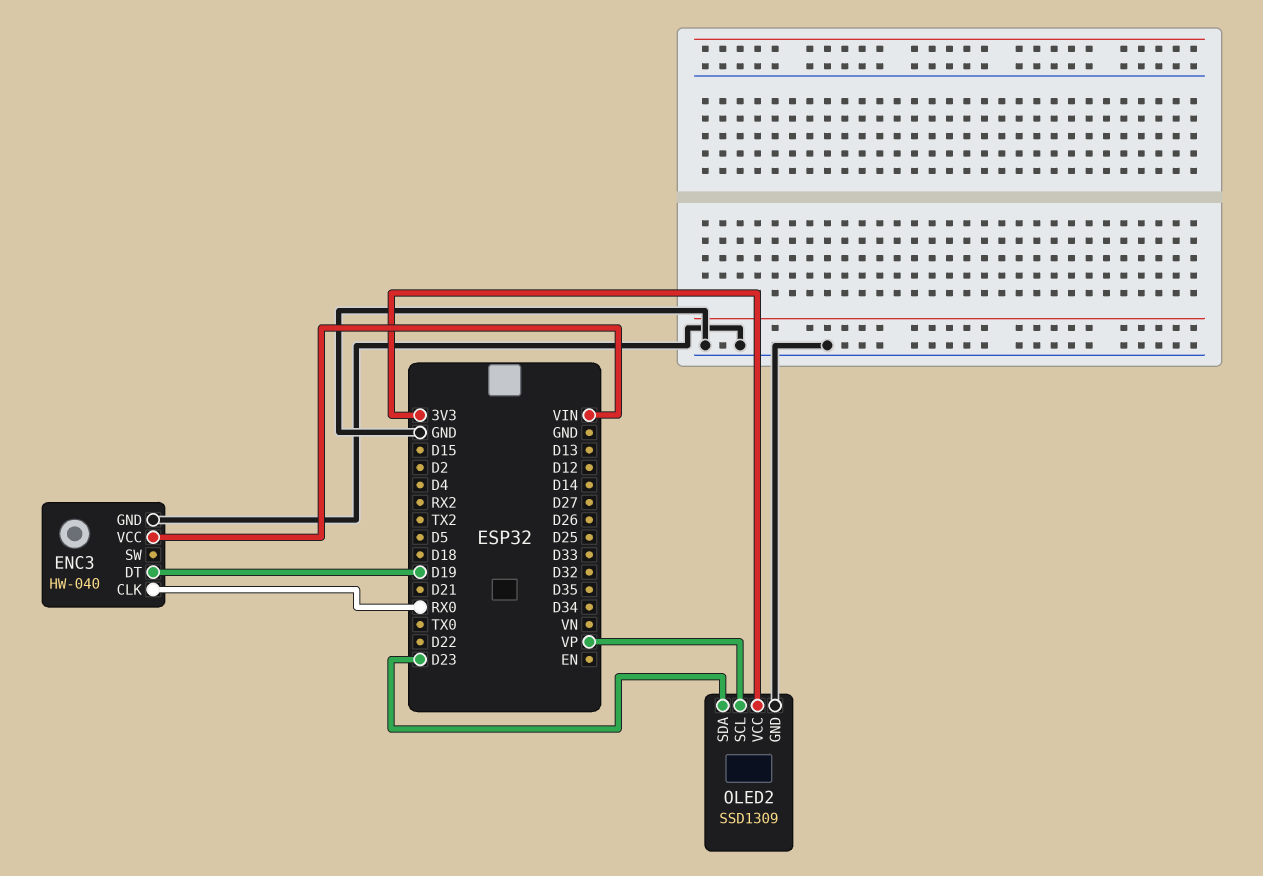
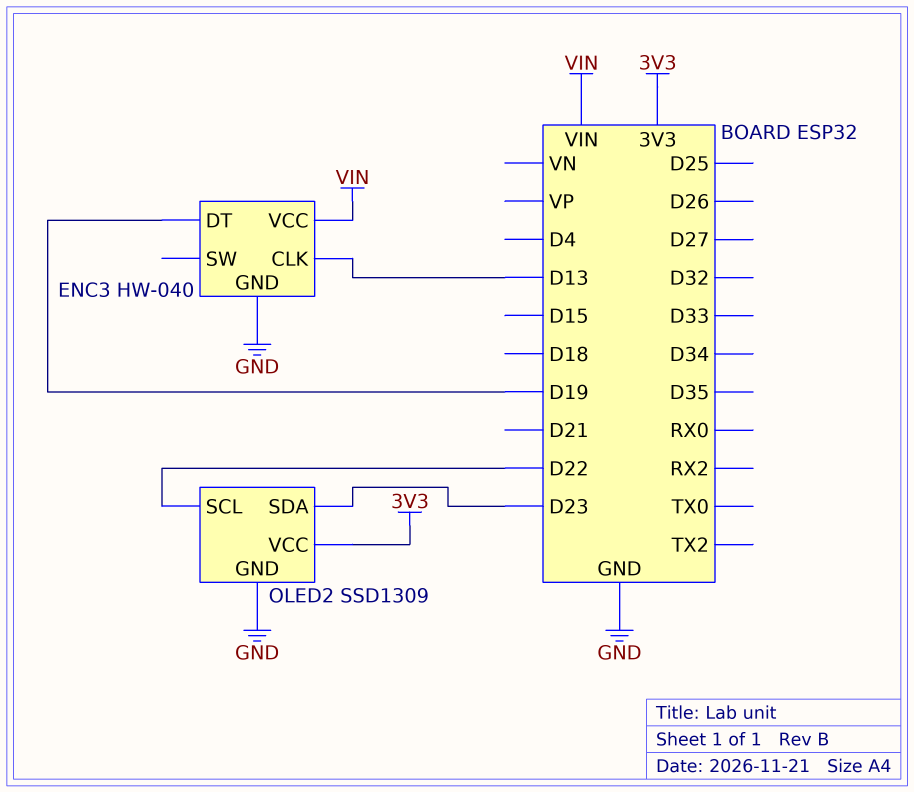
ENC3 pin CLK: RX0 -> D13
OLED2 pin SCL: VP -> D22

